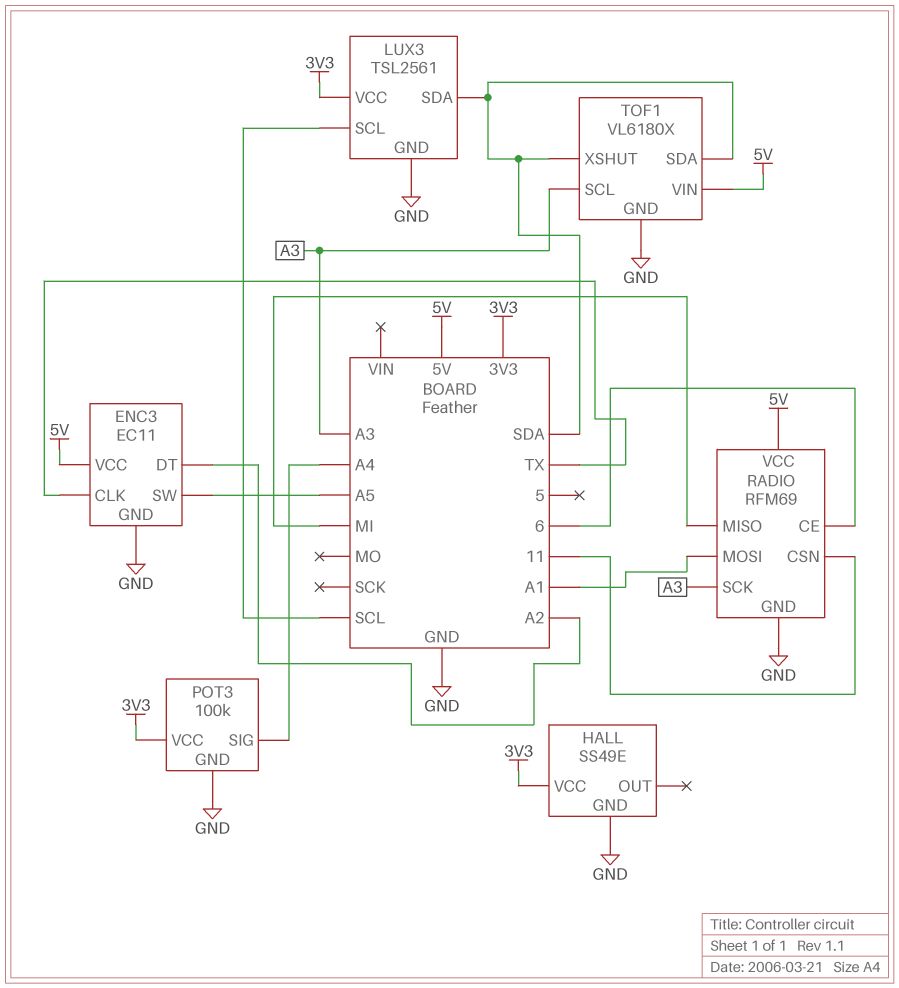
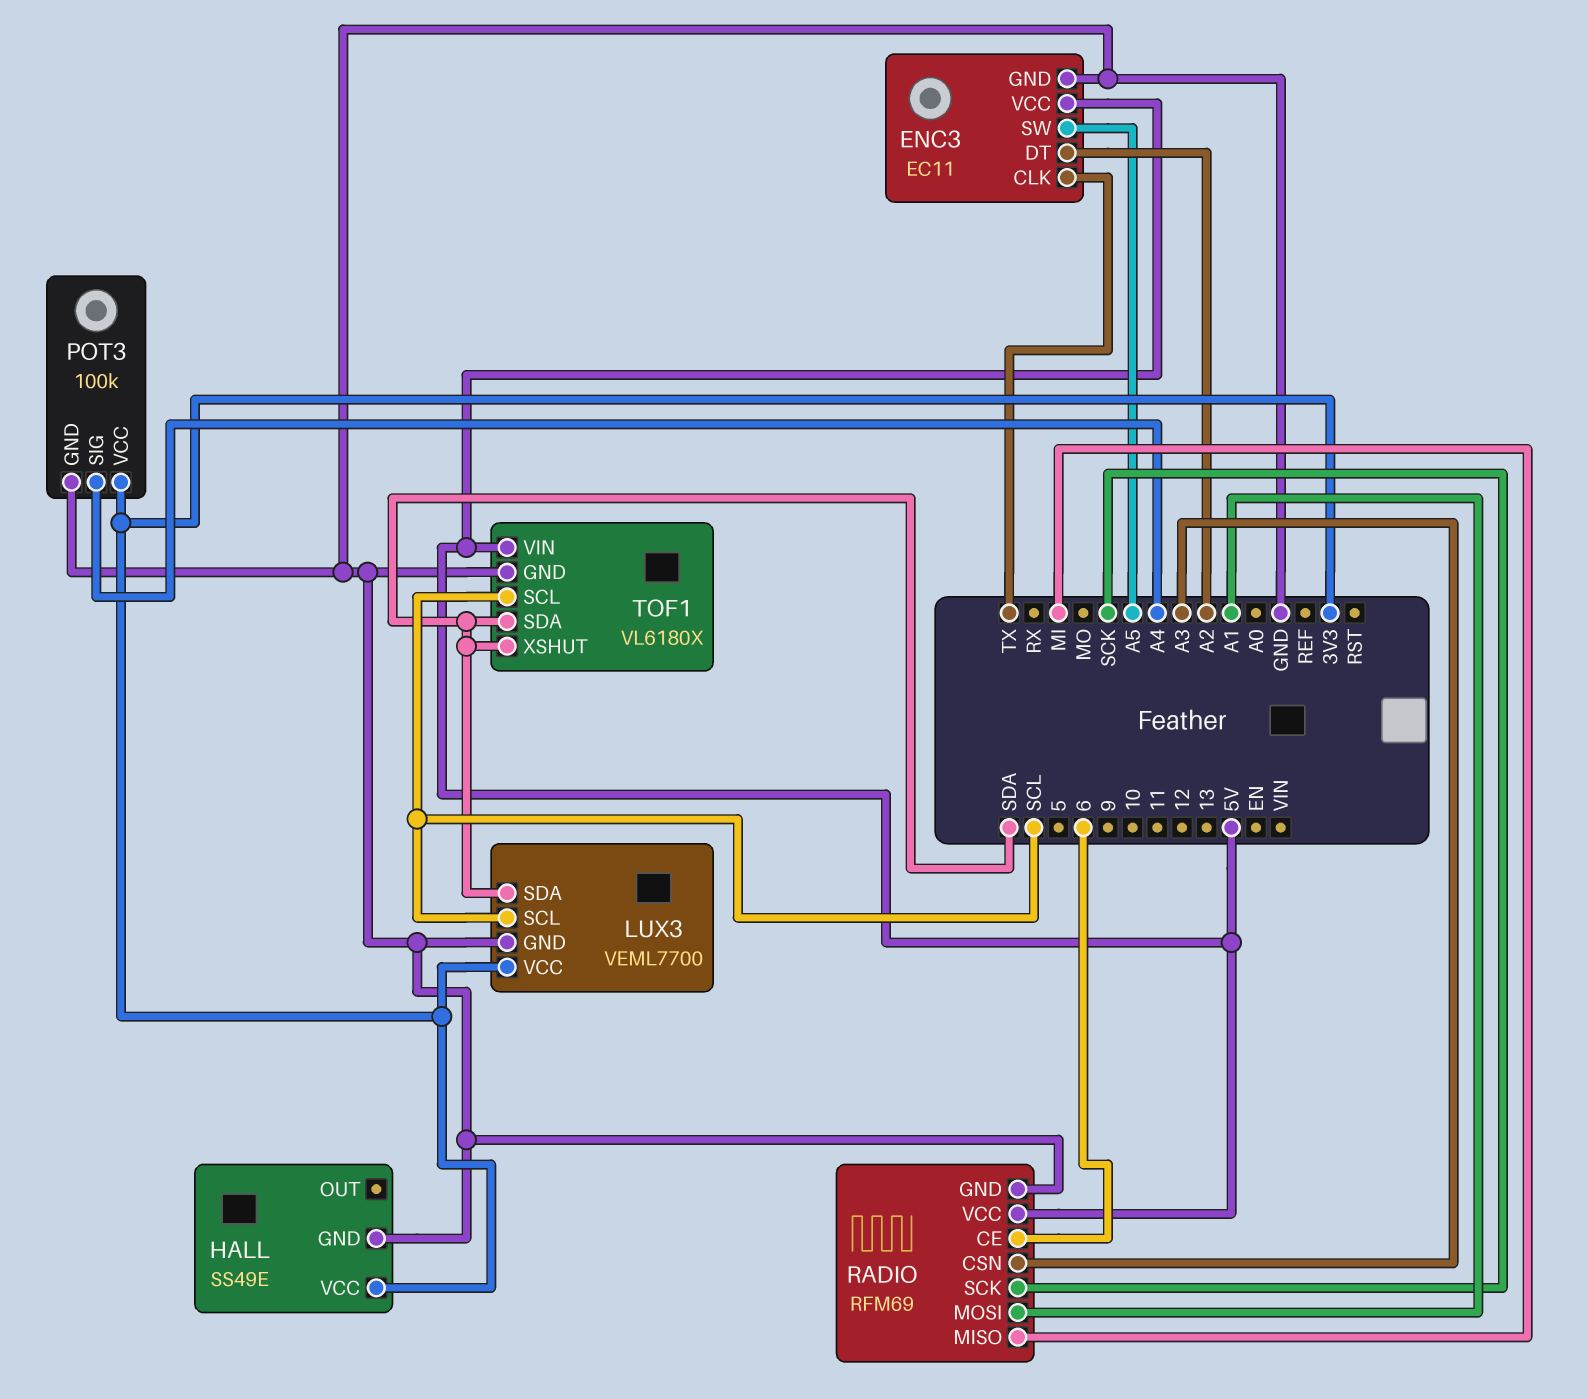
LUX3: TSL2561 -> VEML7700
RADIO pin CSN: 11 -> A3
RADIO pin SCK: A3 -> SCK
TOF1 pin SCL: A3 -> SCL

